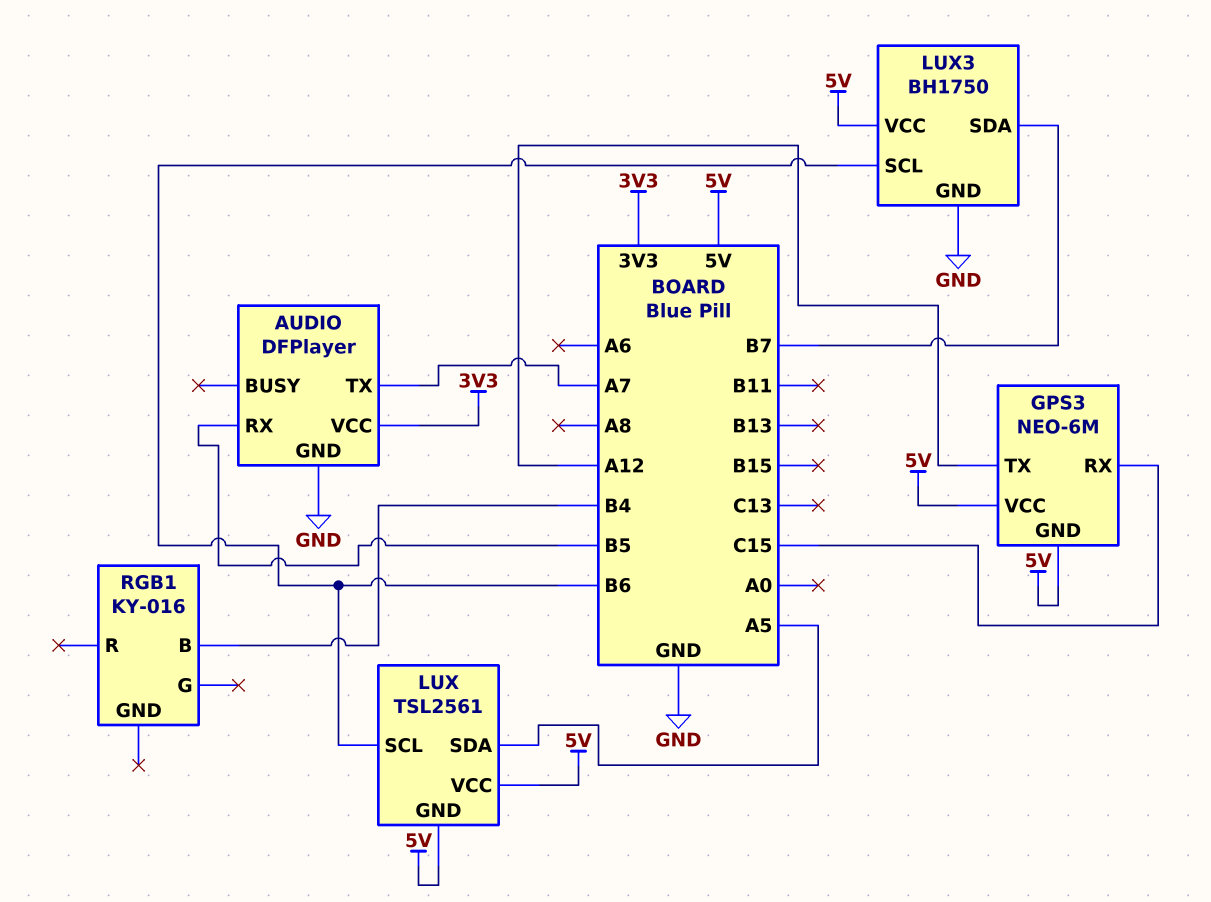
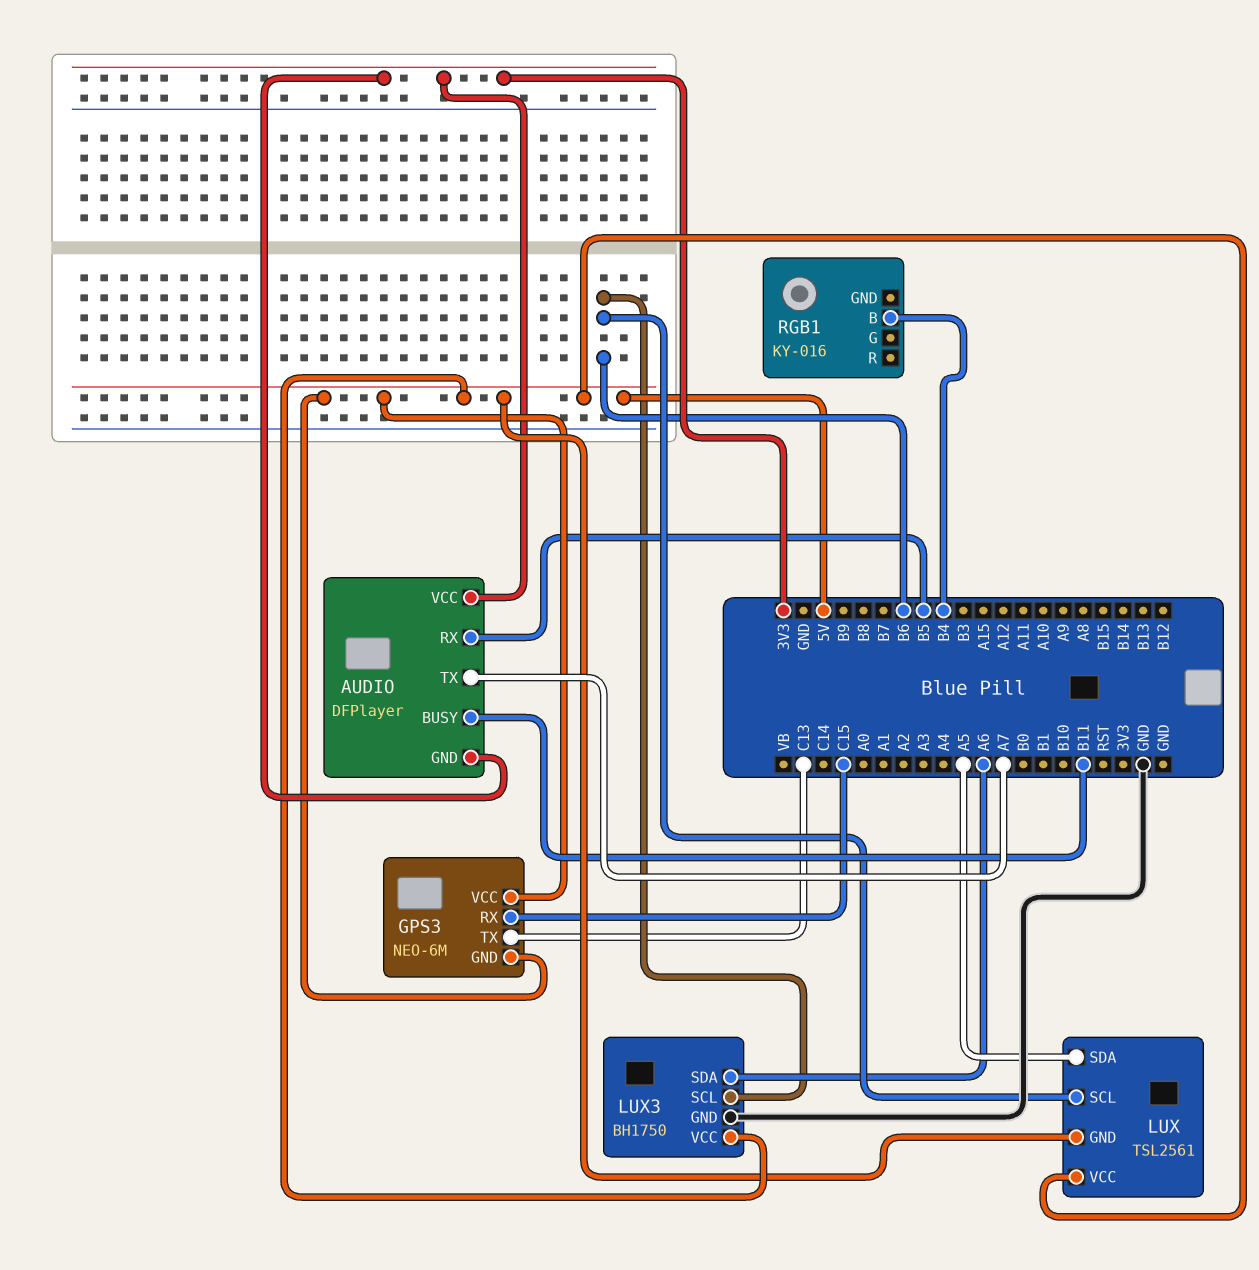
AUDIO pin BUSY: none -> B11
AUDIO pin GND: GND -> 3V3
GPS3 pin TX: A12 -> C13
LUX3 pin SDA: B7 -> A6

